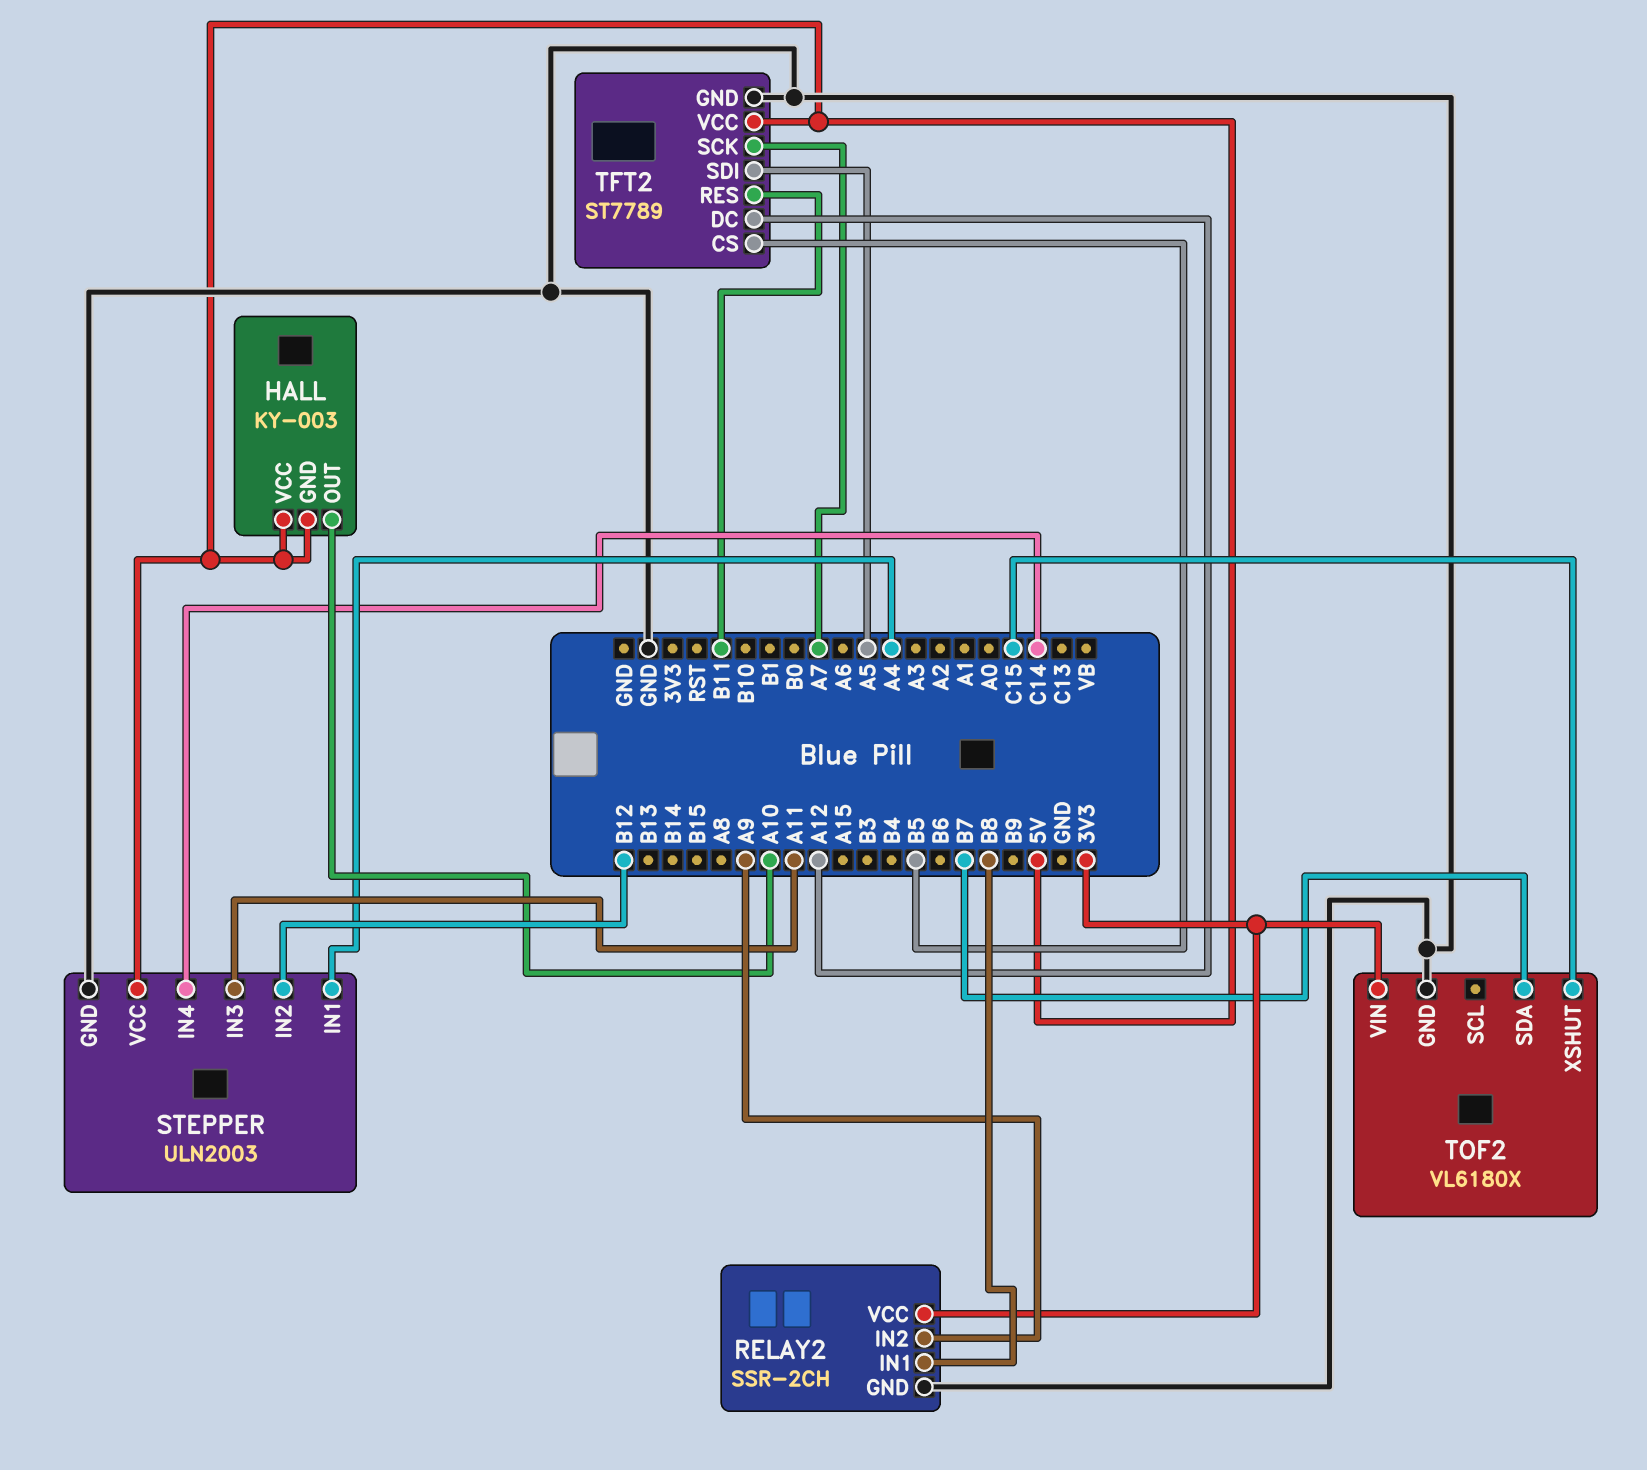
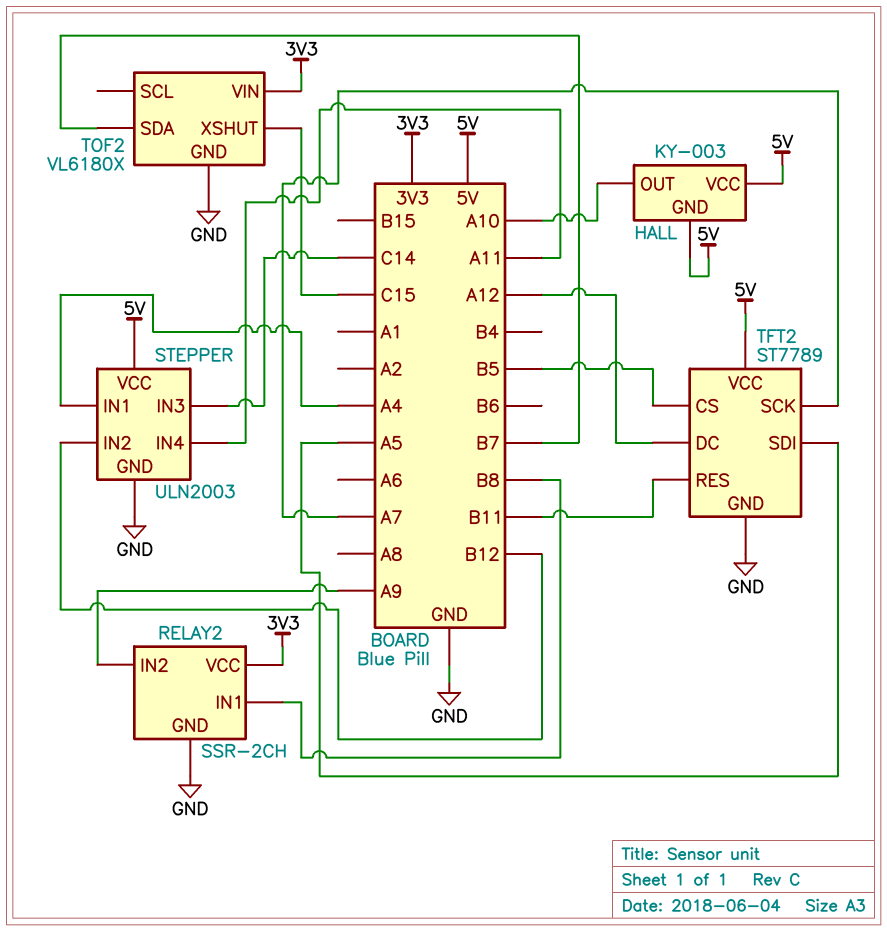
STEPPER pin IN3: A11 -> C14
STEPPER pin IN4: C14 -> A11

